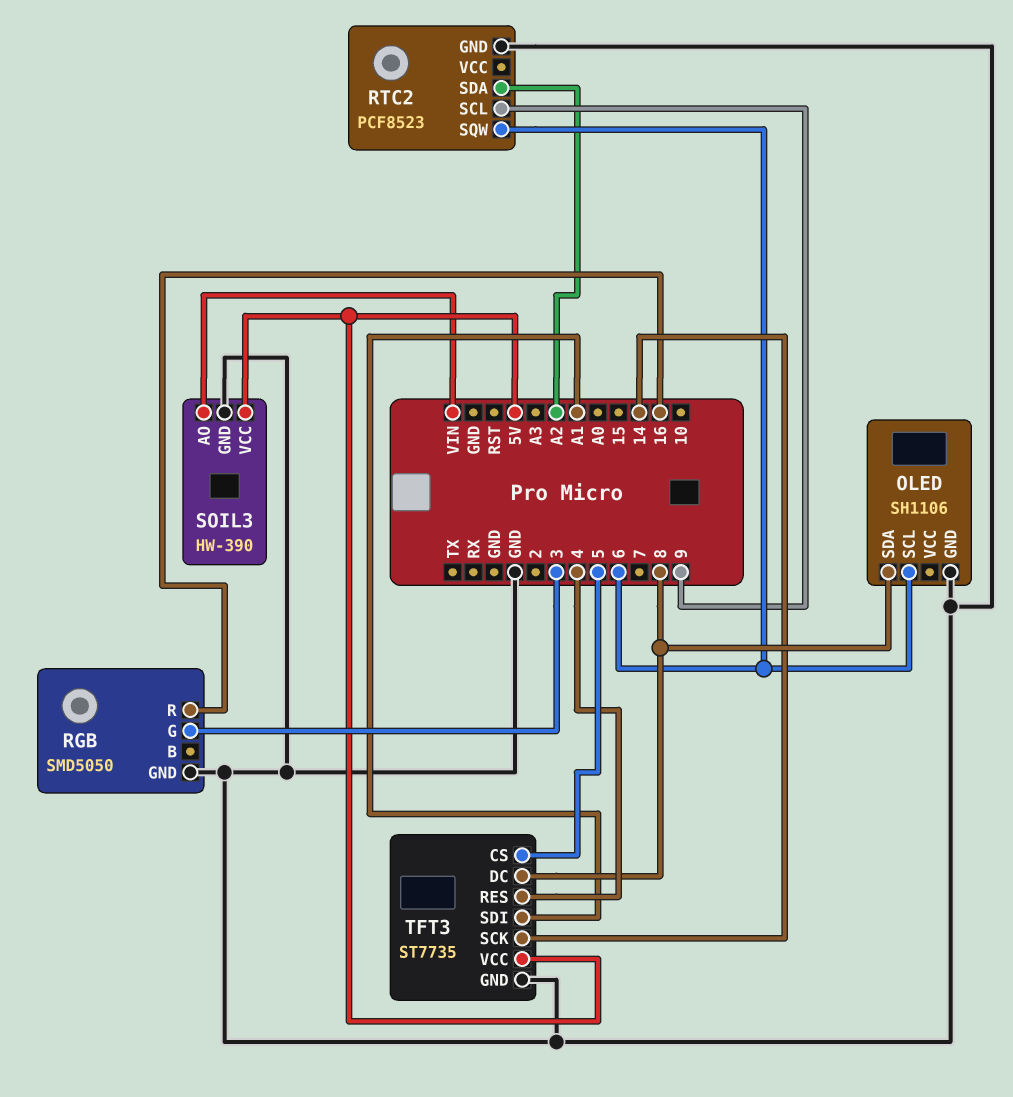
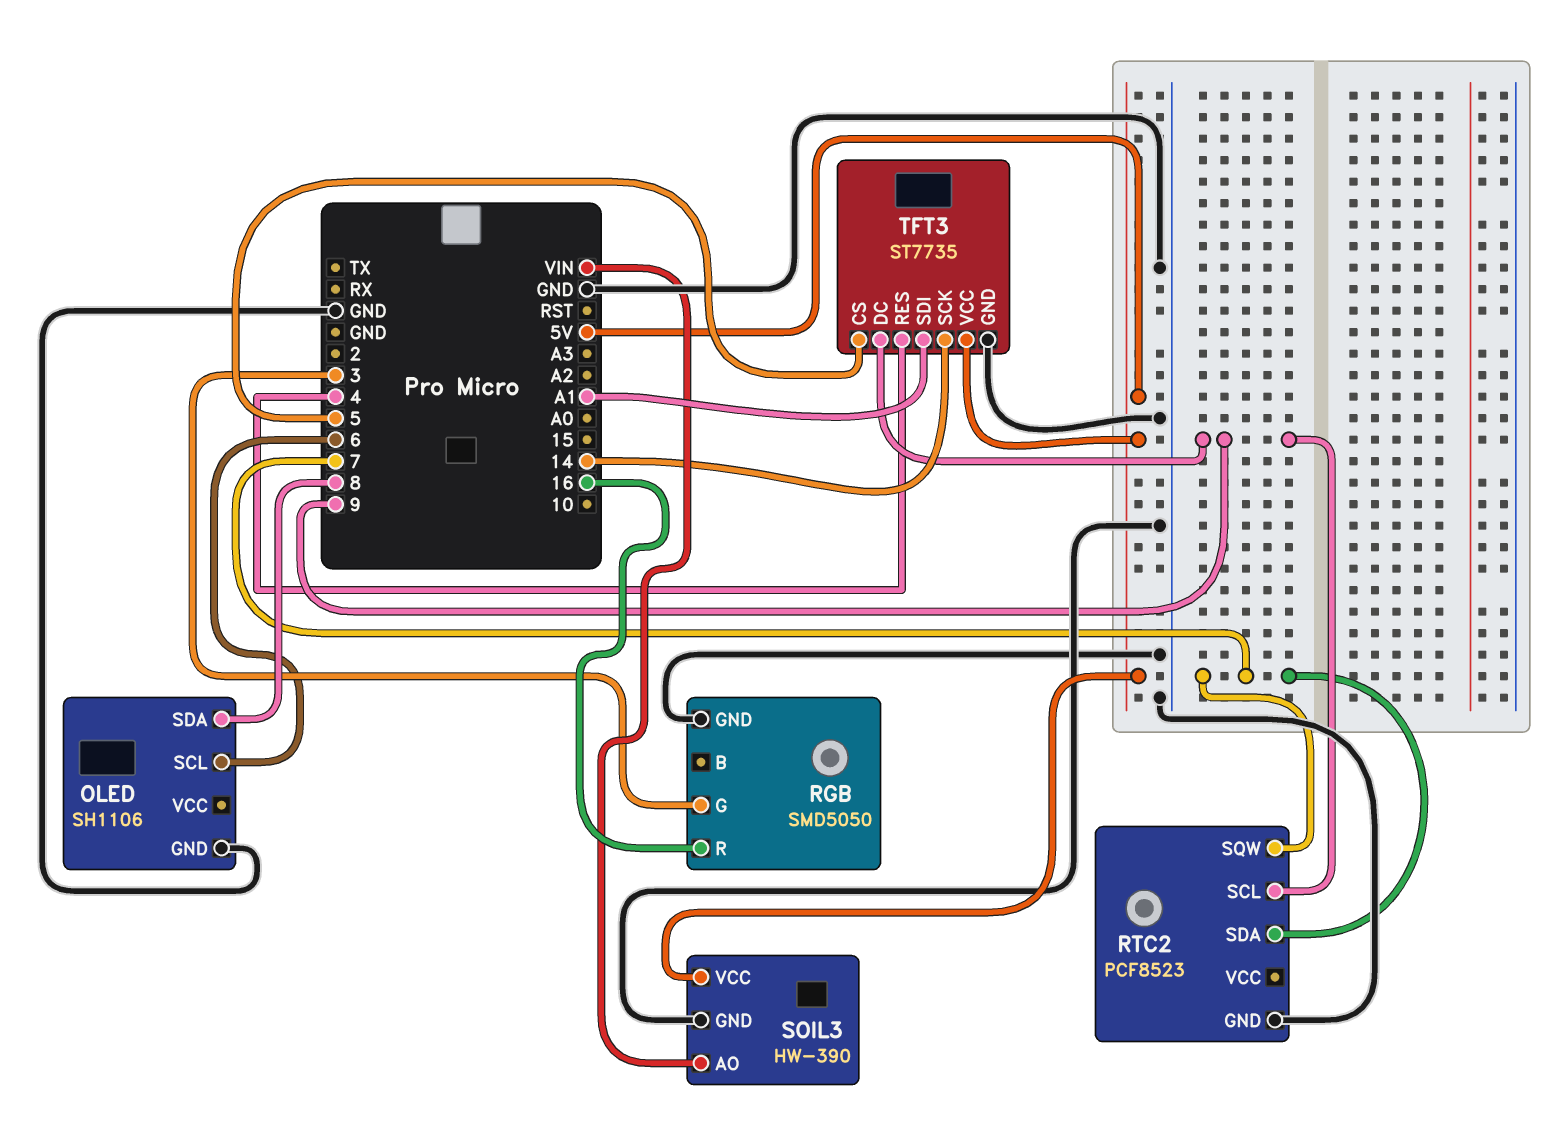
RTC2 pin SDA: A2 -> 7
RTC2 pin SQW: 6 -> 7
TFT3 pin DC: 8 -> 9

